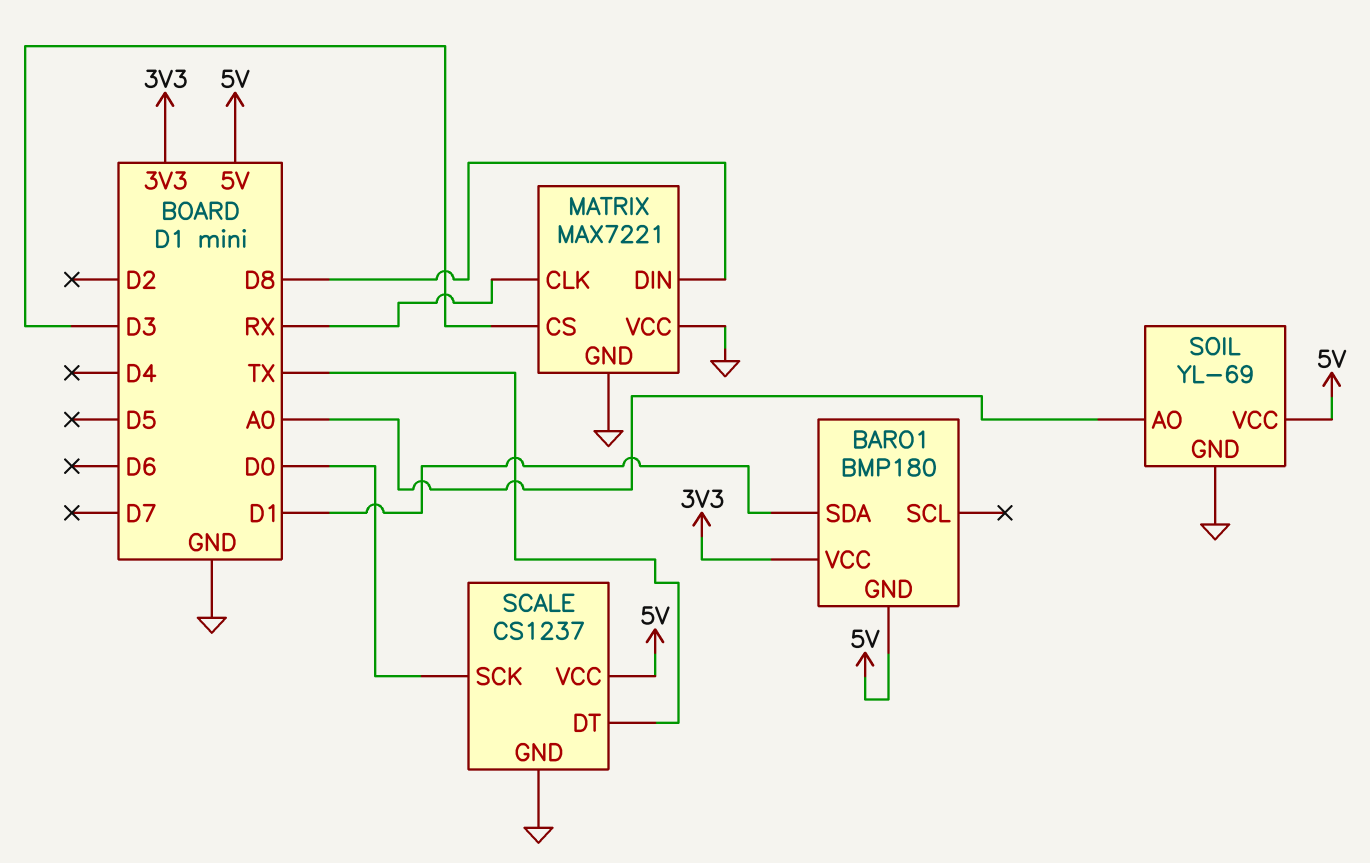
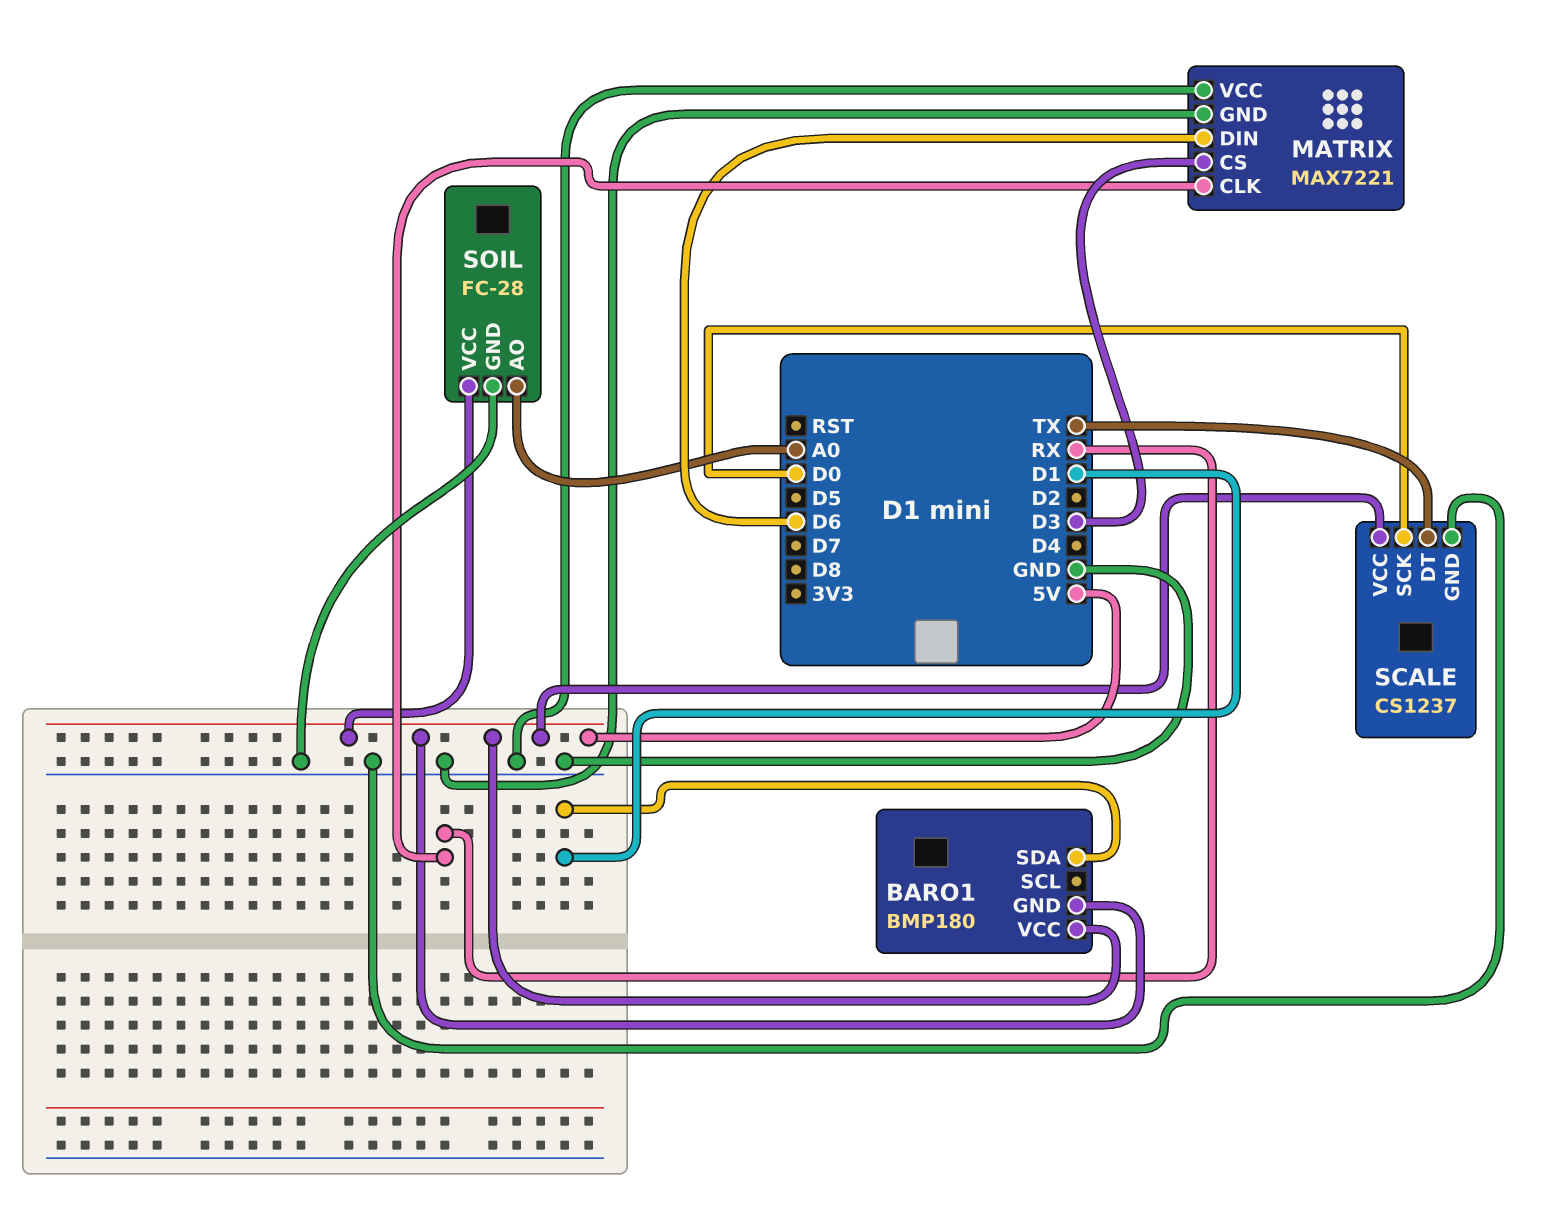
BARO1 pin VCC: 3V3 -> 5V
MATRIX pin DIN: D8 -> D6
SOIL: YL-69 -> FC-28

